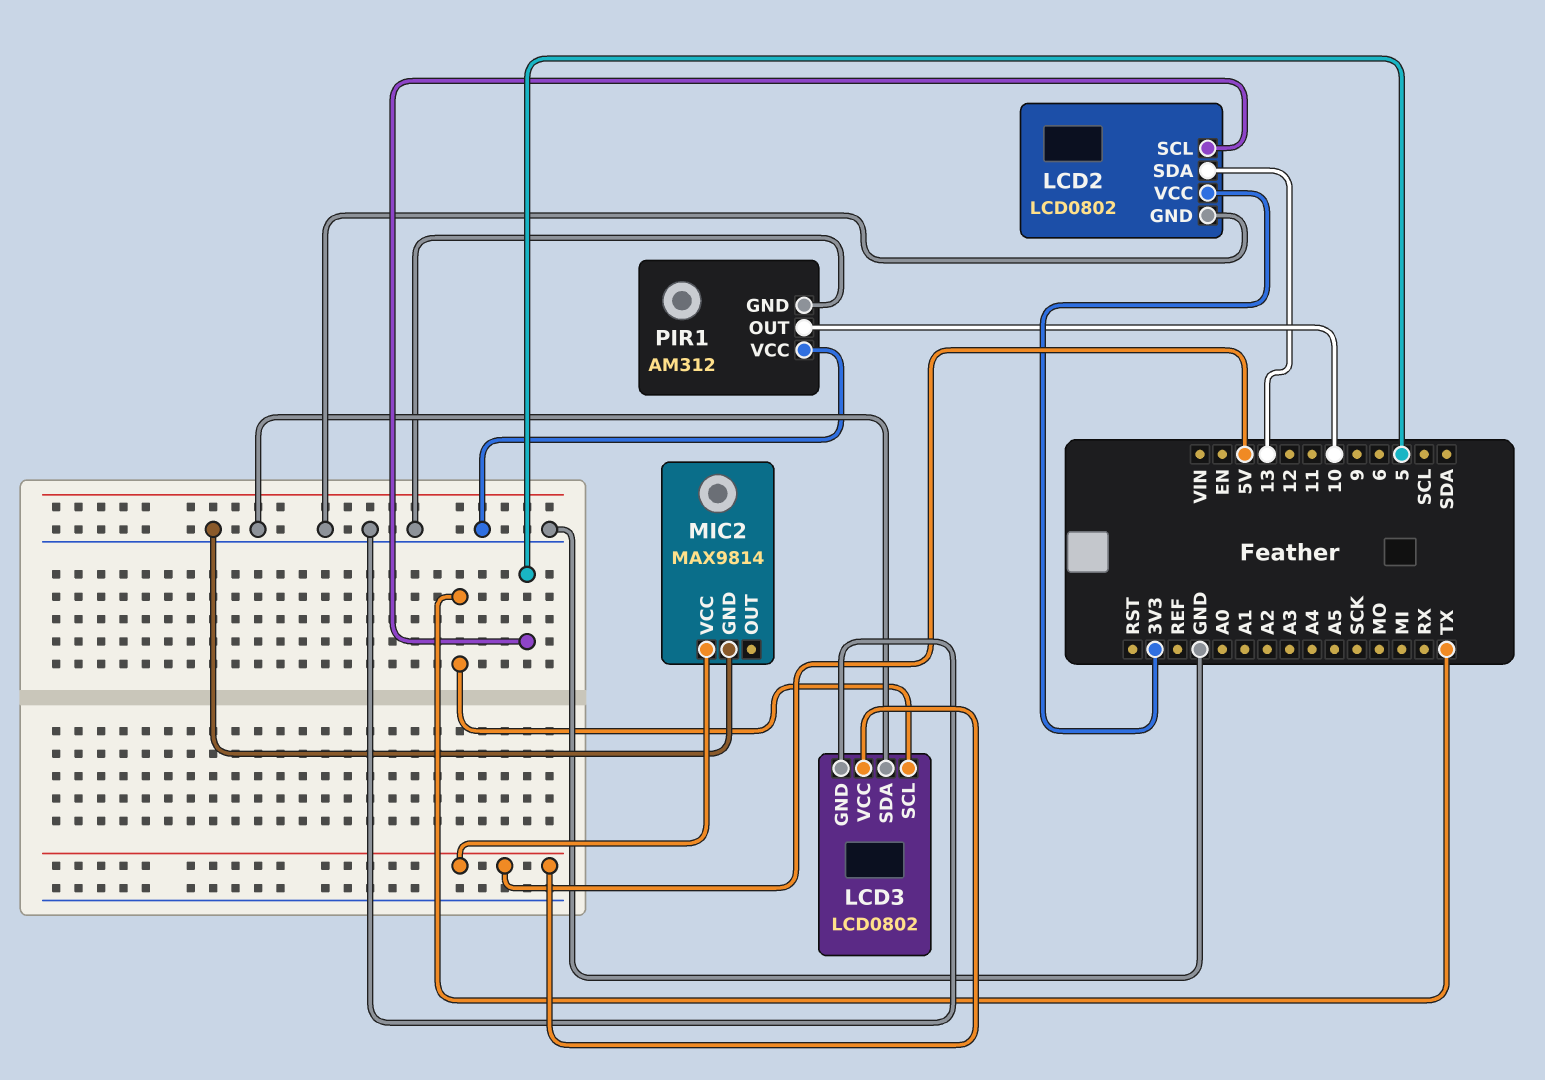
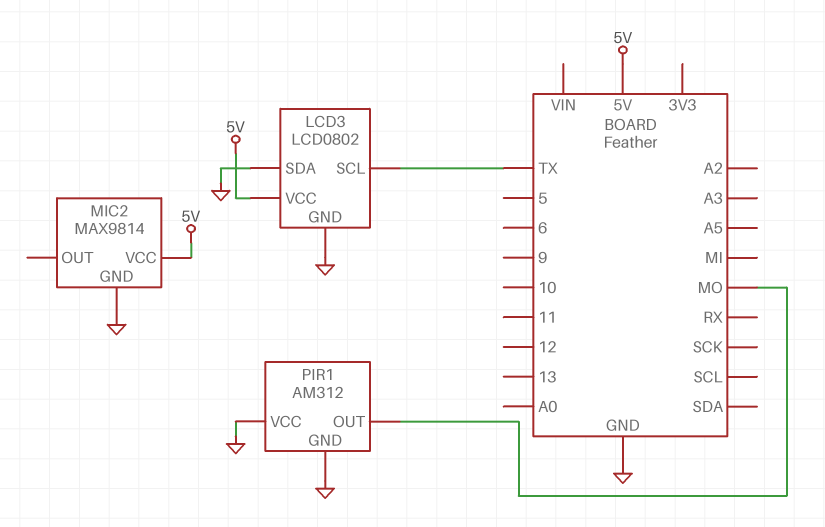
LCD2: LCD0802 -> none
LCD2 pin GND: GND -> none
LCD2 pin SCL: 5 -> none
LCD2 pin SDA: 13 -> none
LCD2 pin VCC: 3V3 -> none
PIR1 pin OUT: 10 -> MO

